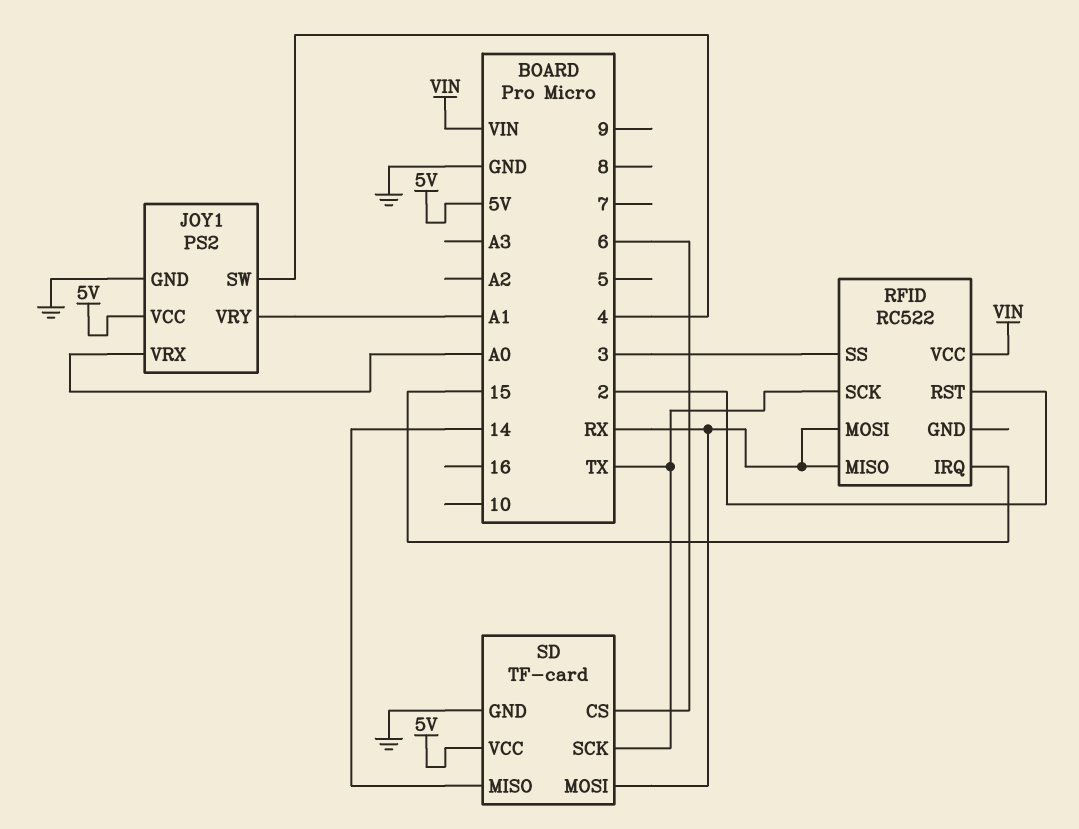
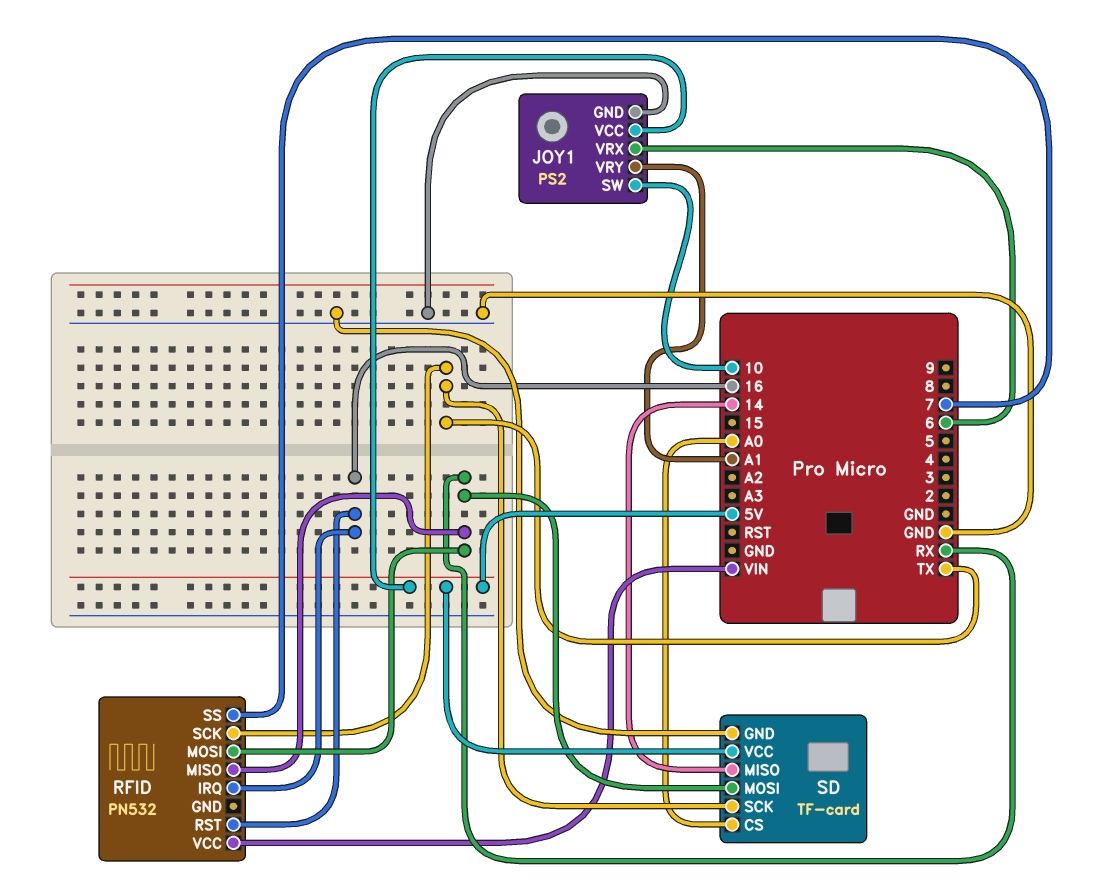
JOY1 pin SW: 4 -> 10
JOY1 pin VRX: A0 -> 6
RFID: RC522 -> PN532
RFID pin IRQ: 15 -> 16
RFID pin RST: 2 -> 16
RFID pin SS: 3 -> 7
SD pin CS: 6 -> A0

